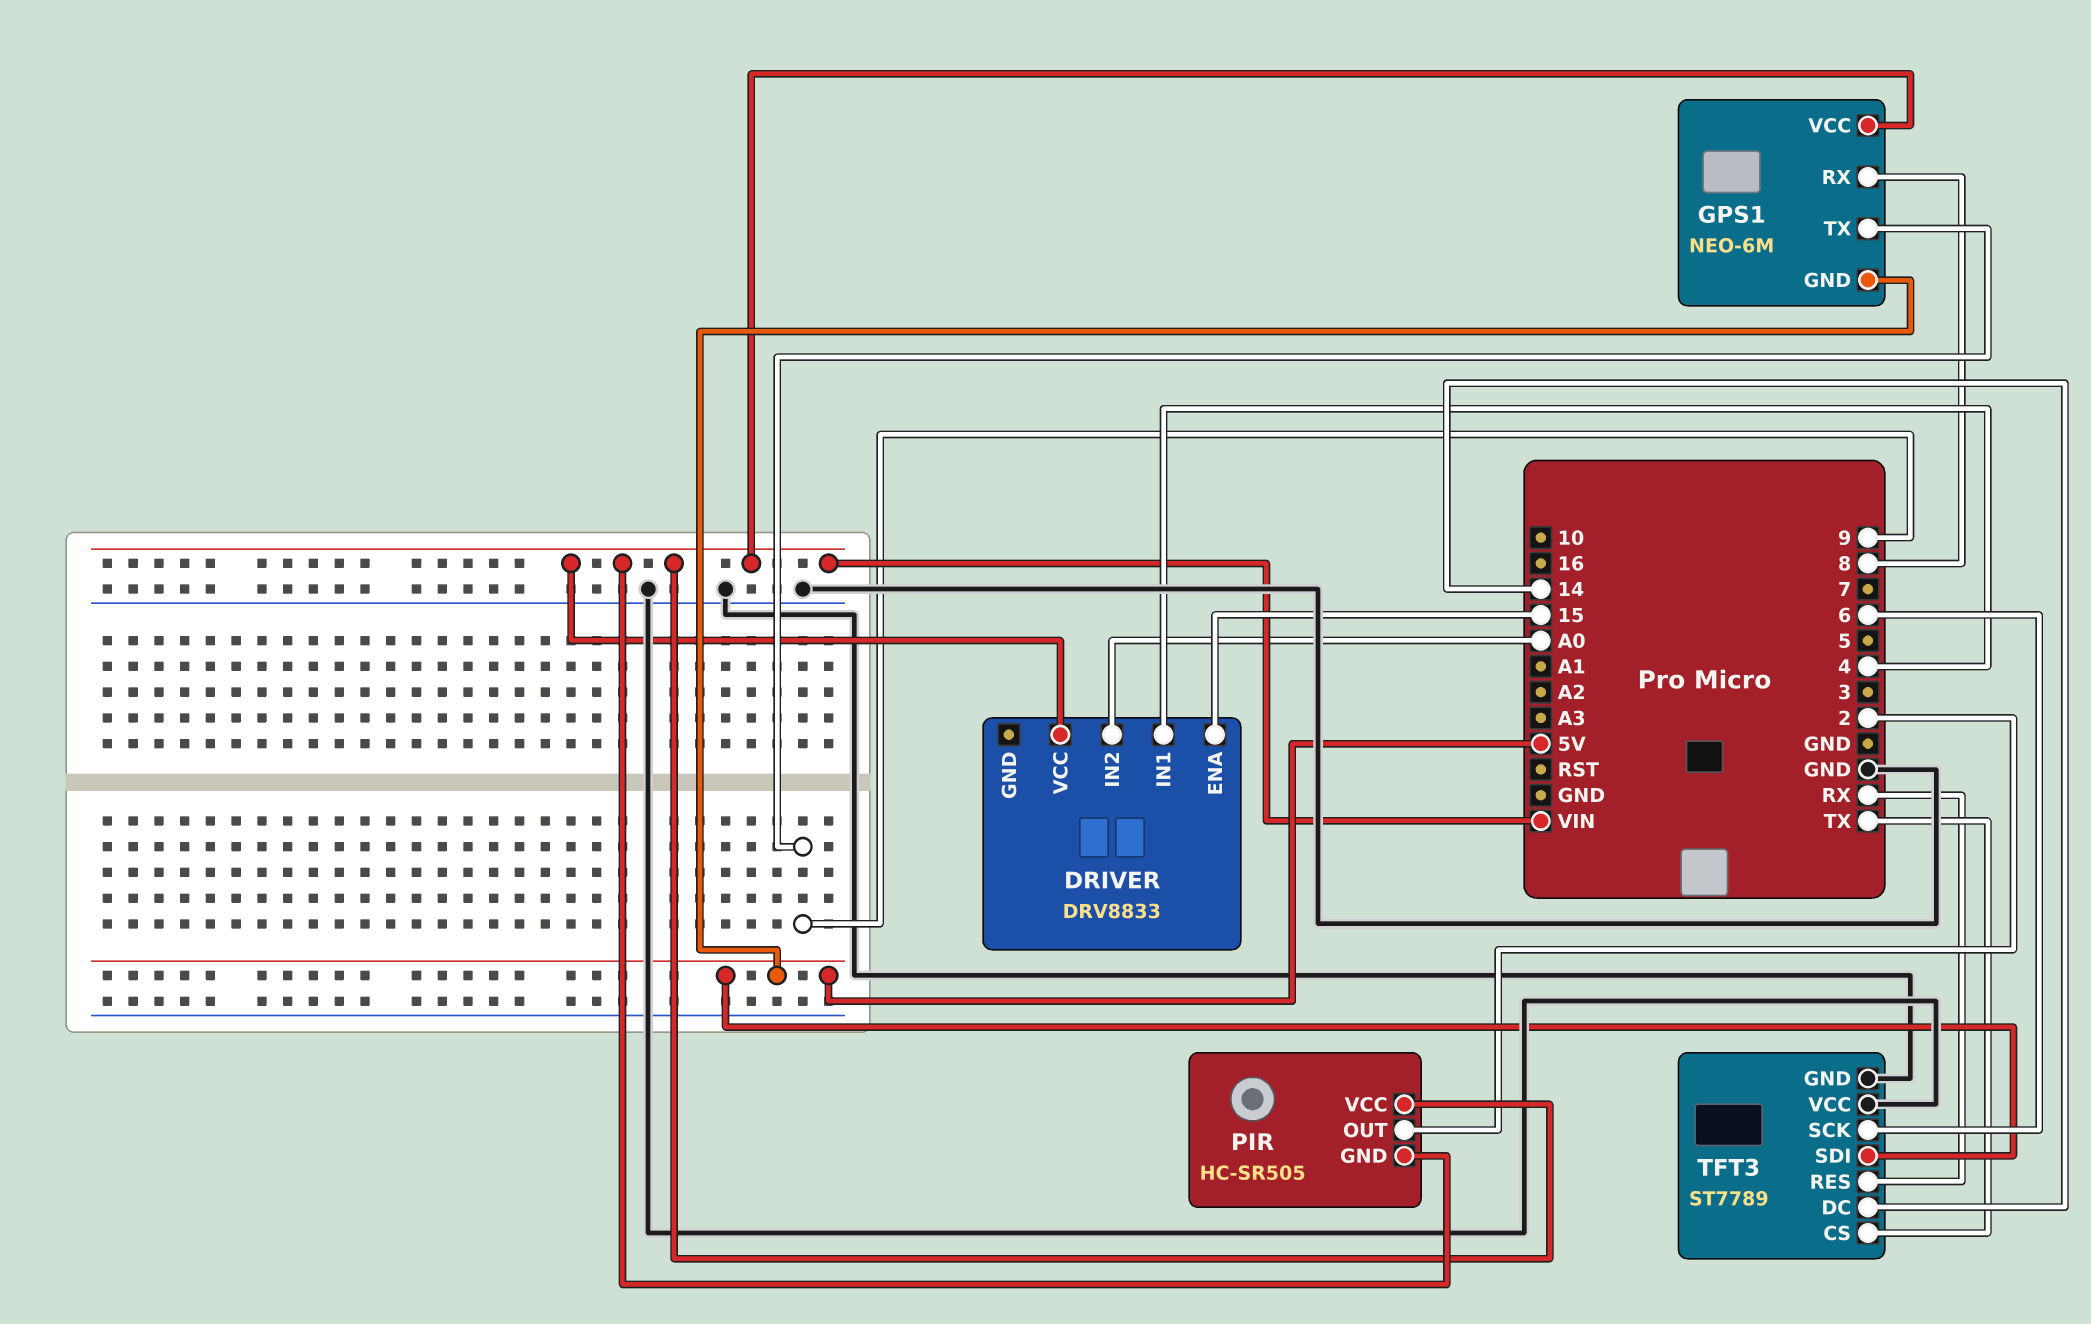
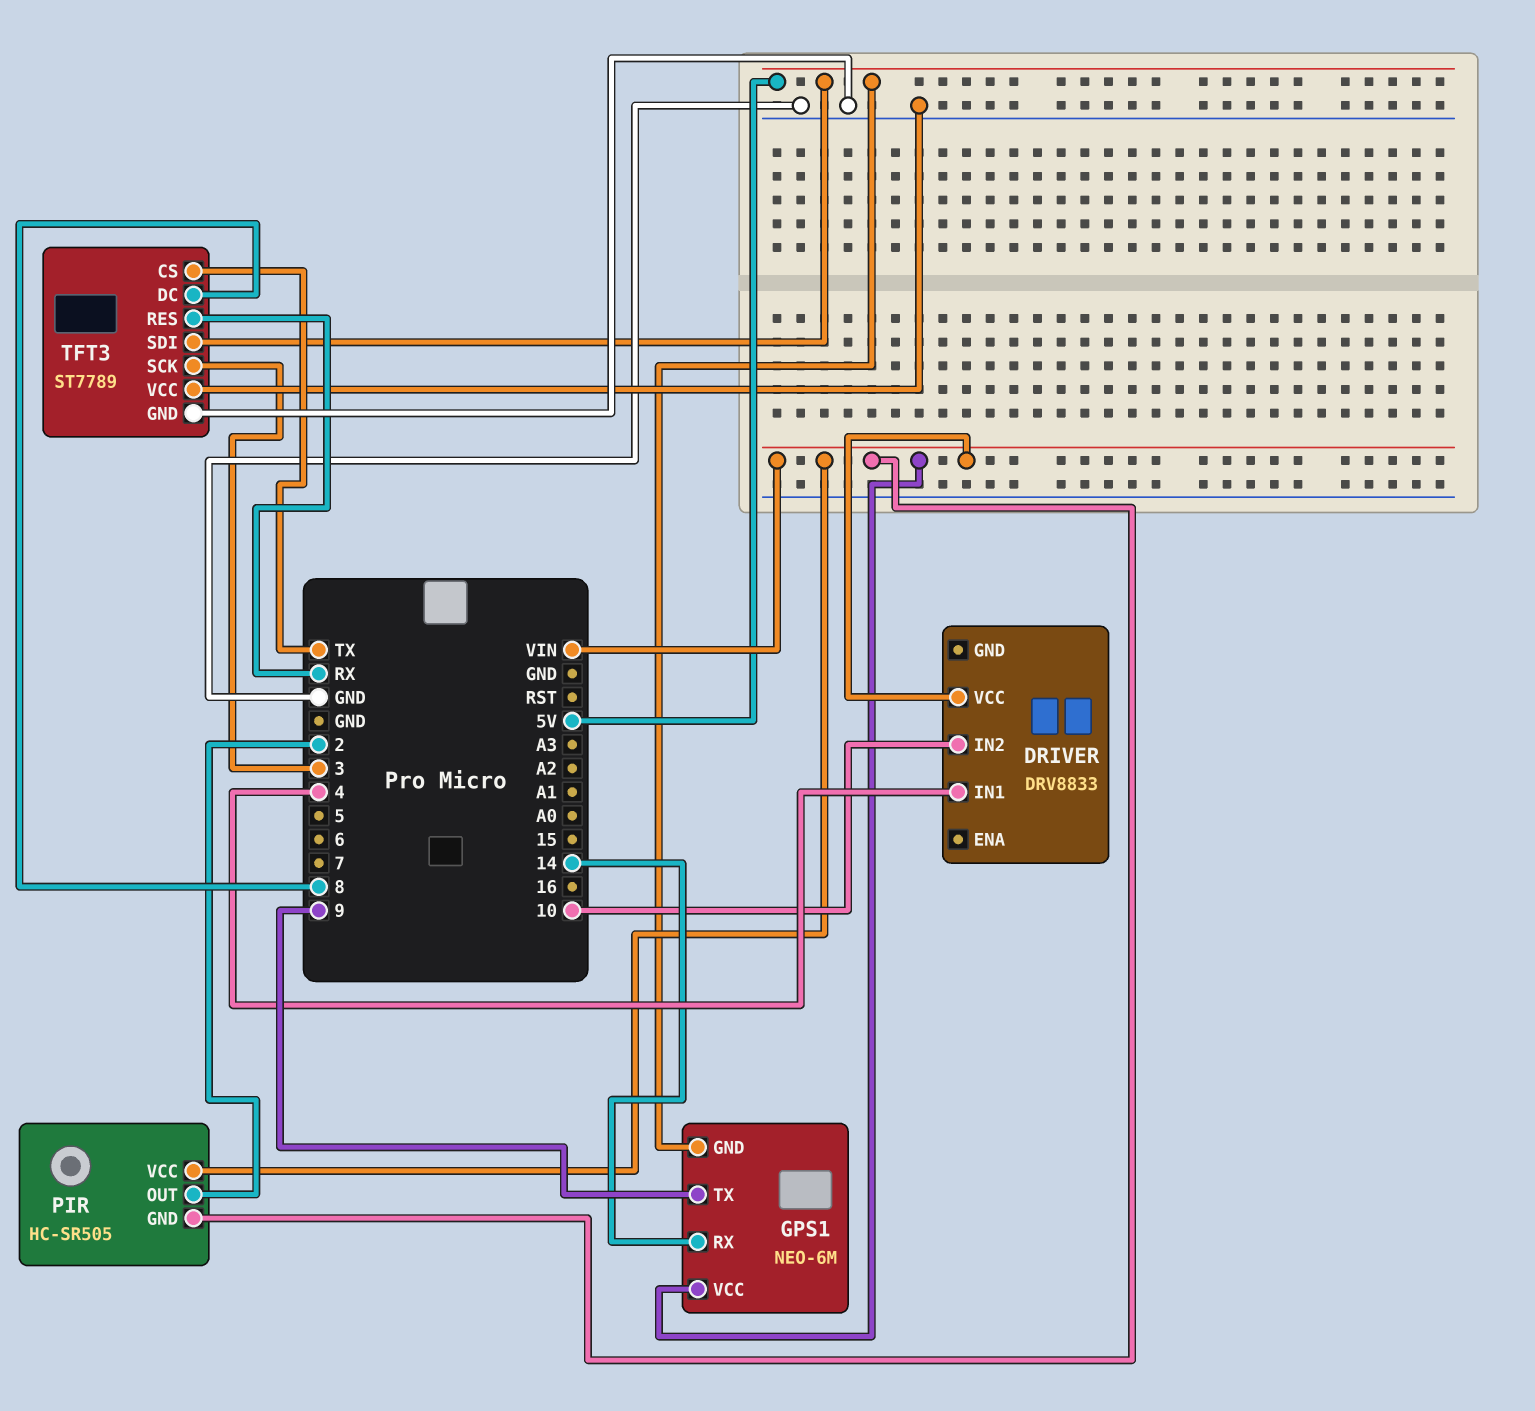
DRIVER pin ENA: 15 -> none
DRIVER pin IN2: A0 -> 10
GPS1 pin RX: 8 -> 14
TFT3 pin DC: 14 -> 8
TFT3 pin SCK: 6 -> 3

